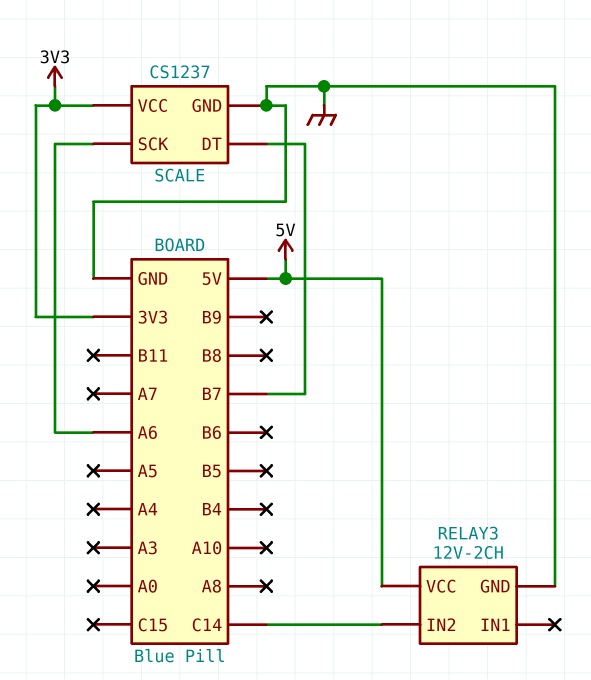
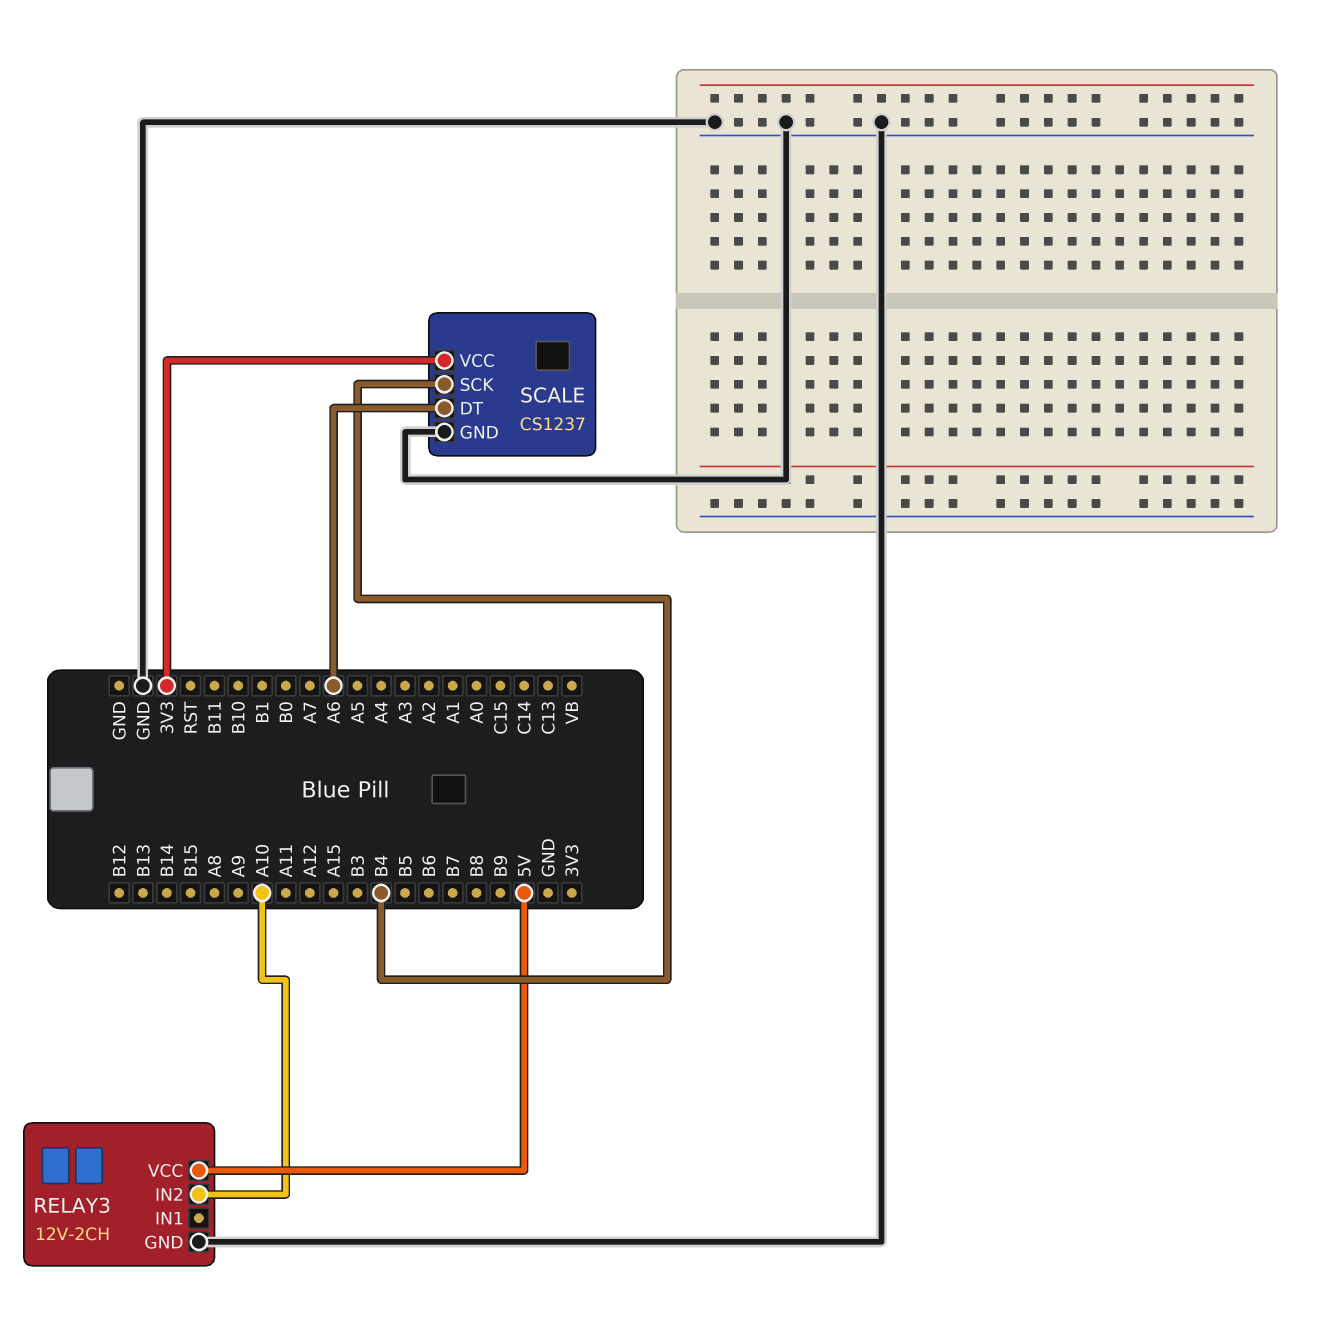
RELAY3 pin IN2: C14 -> A10
SCALE pin DT: B7 -> A6
SCALE pin SCK: A6 -> B4

